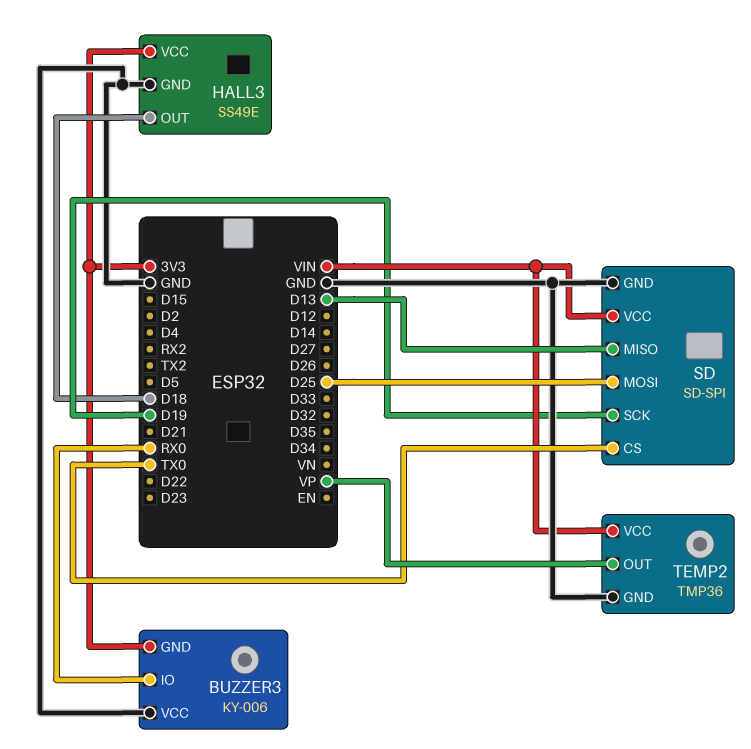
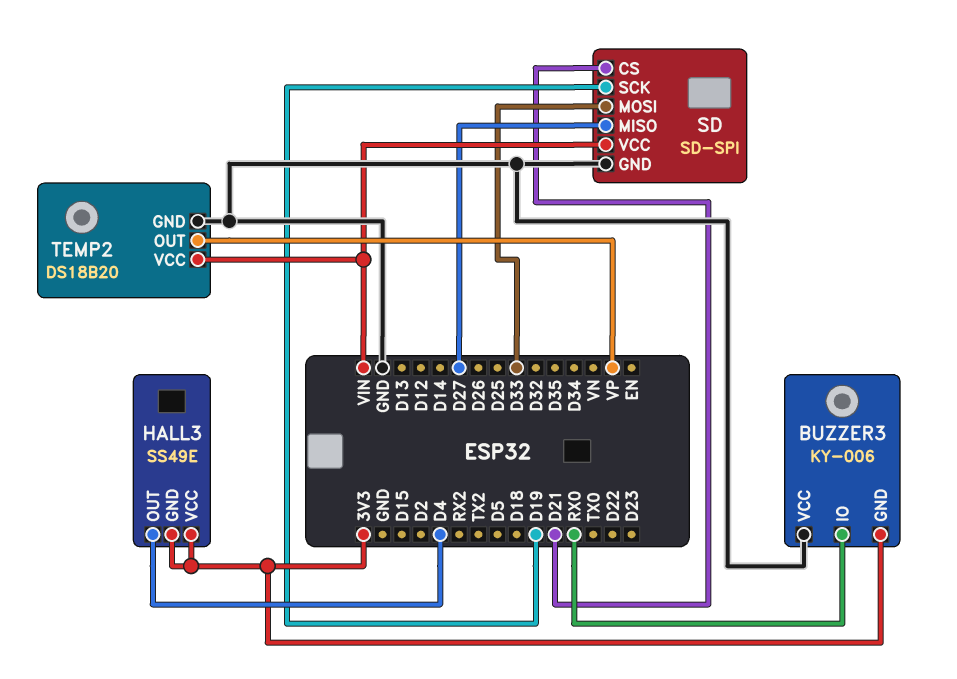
HALL3 pin GND: GND -> 3V3
HALL3 pin OUT: D18 -> D4
SD pin CS: TX0 -> D21
SD pin MISO: D13 -> D27
SD pin MOSI: D25 -> D33
TEMP2: TMP36 -> DS18B20

